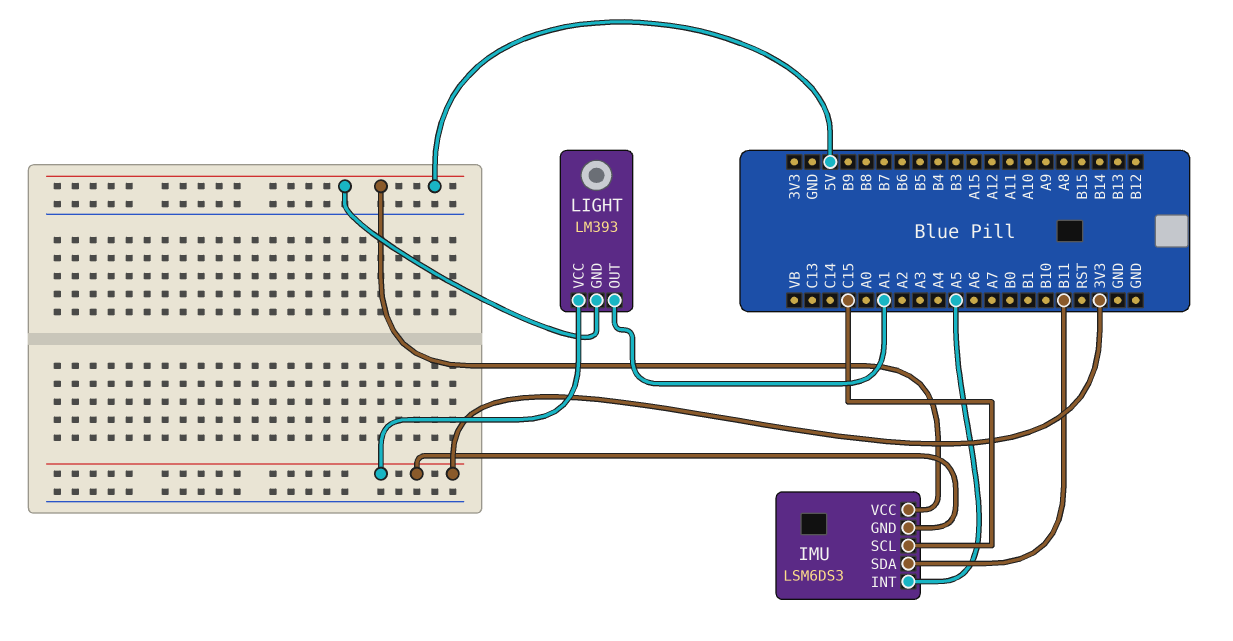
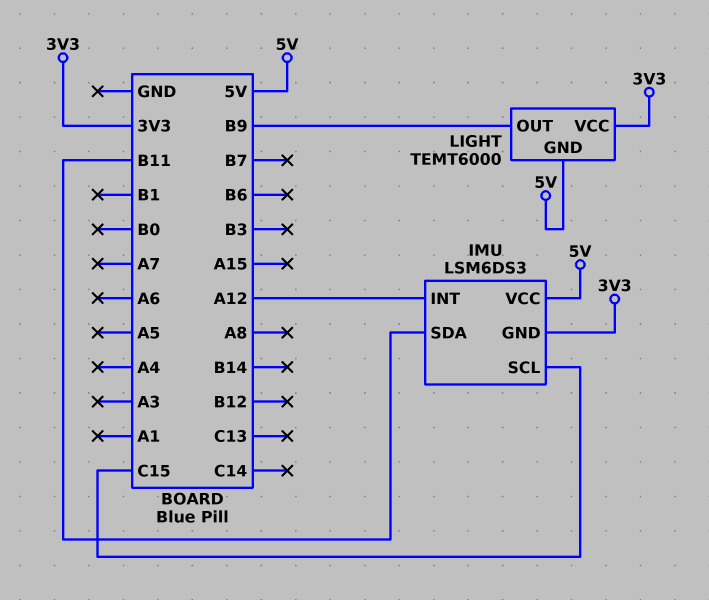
IMU pin INT: A5 -> A12
LIGHT: LM393 -> TEMT6000
LIGHT pin OUT: A1 -> B9

